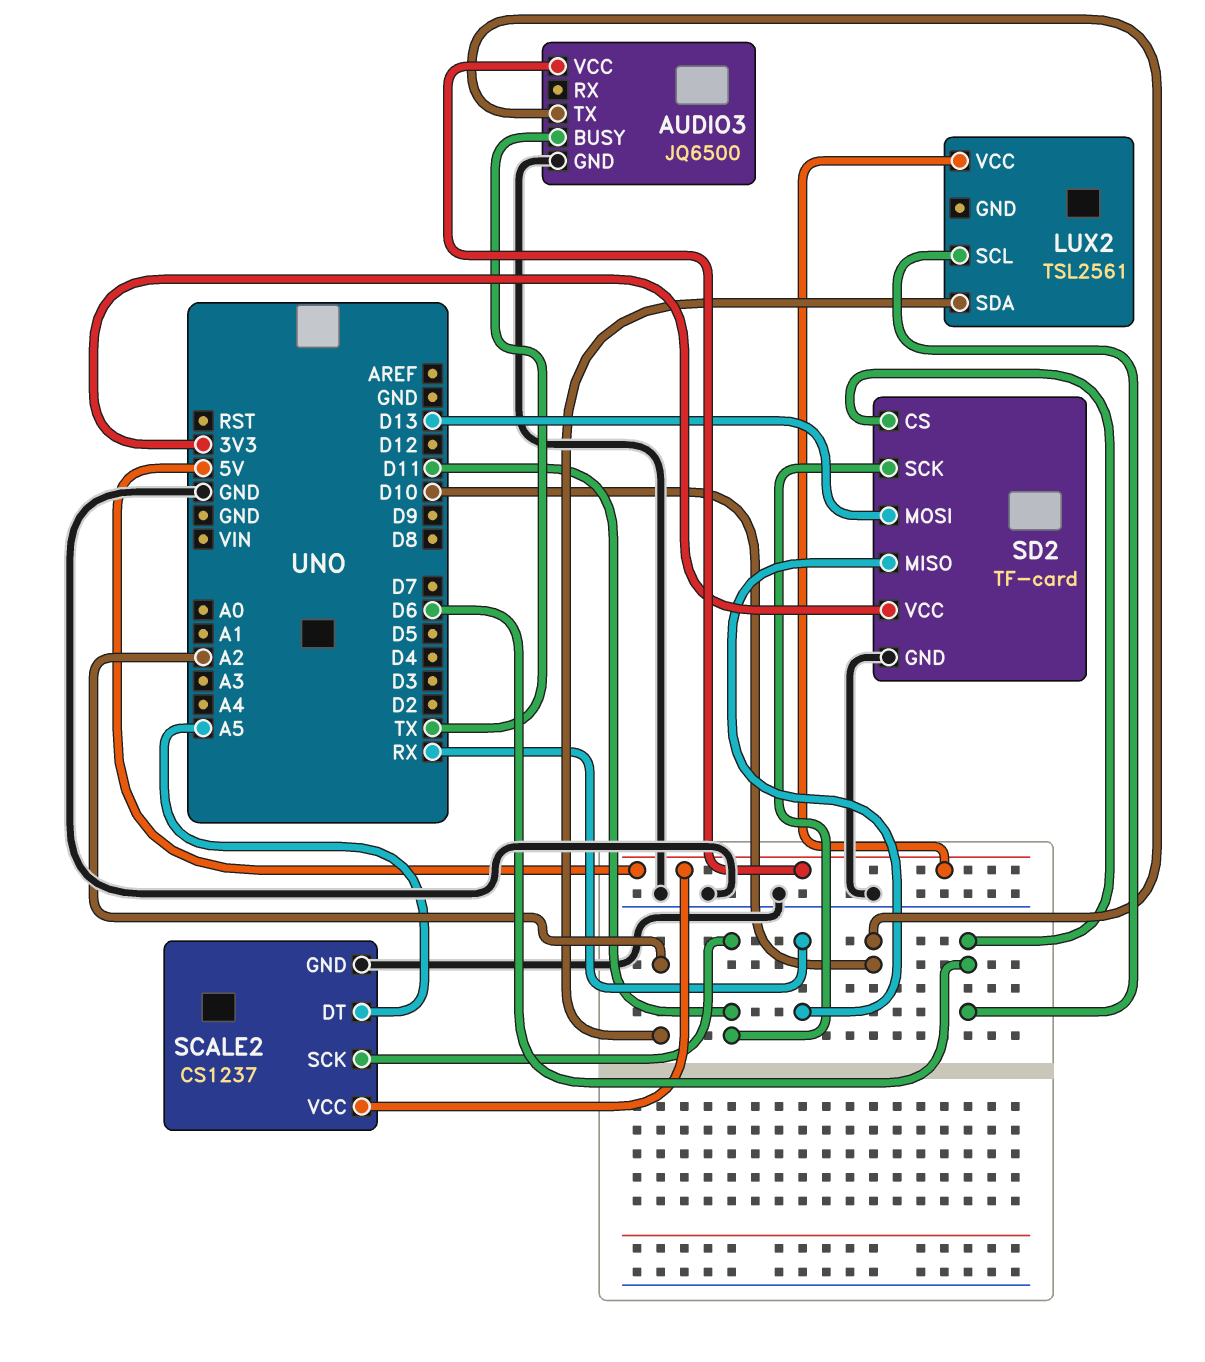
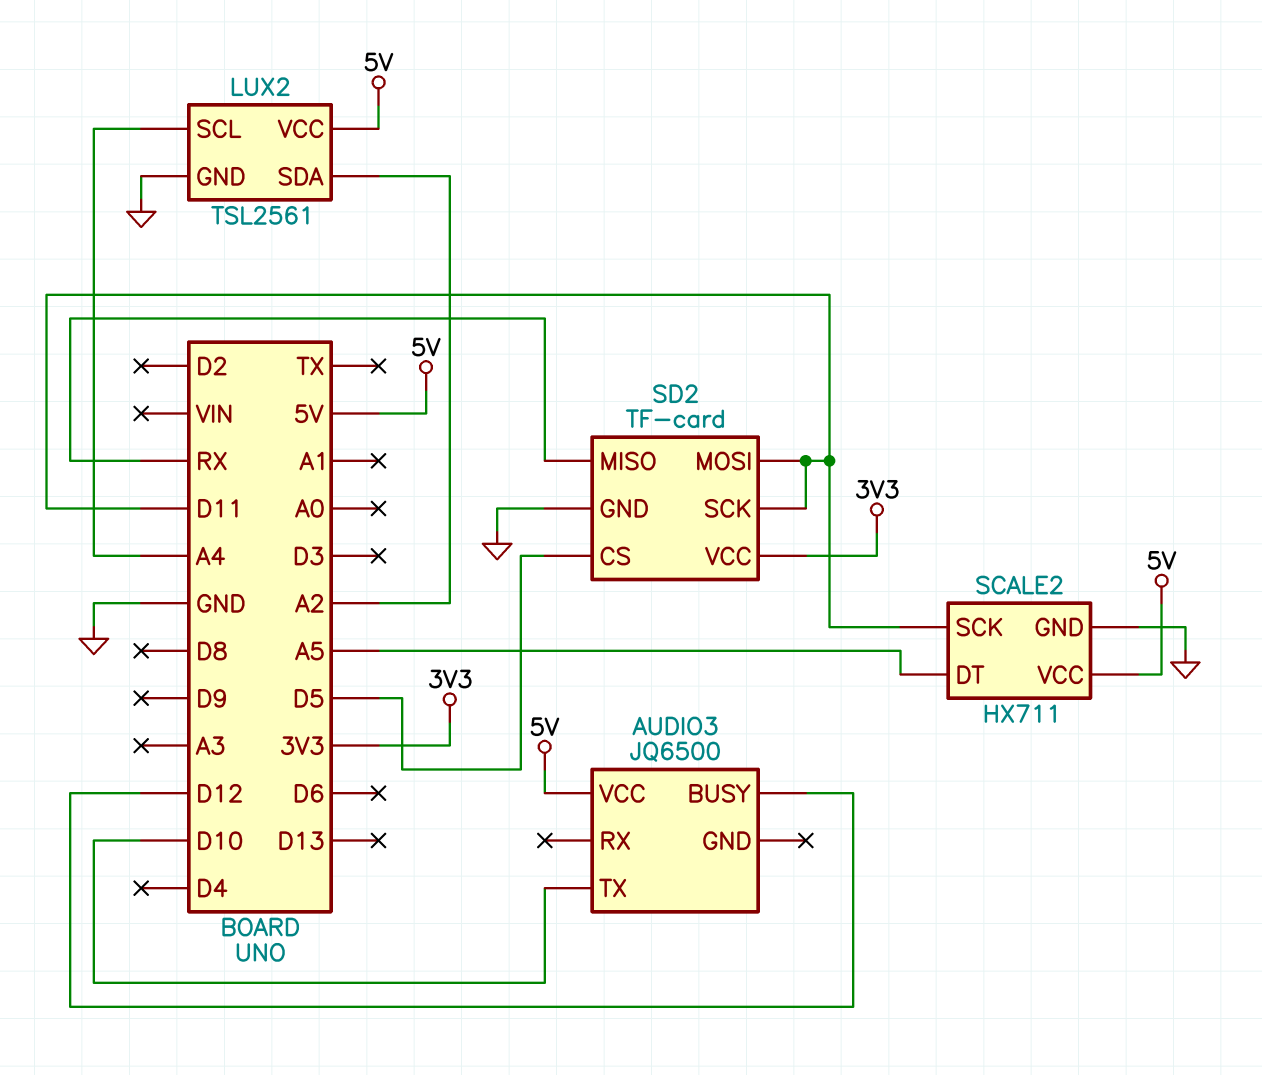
AUDIO3 pin BUSY: TX -> D12
AUDIO3 pin GND: GND -> none
LUX2 pin GND: none -> GND
LUX2 pin SCL: D6 -> A4
SCALE2: CS1237 -> HX711
SD2 pin CS: D6 -> D5
SD2 pin MOSI: D13 -> D11

